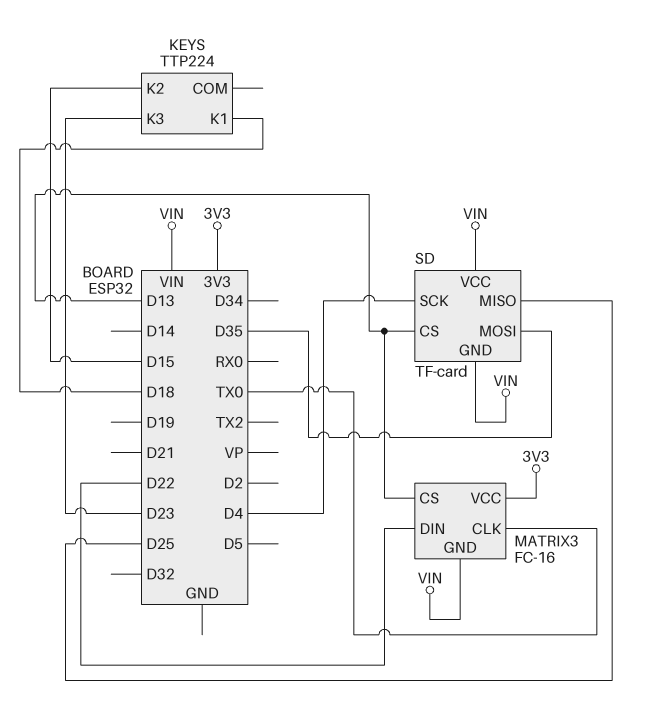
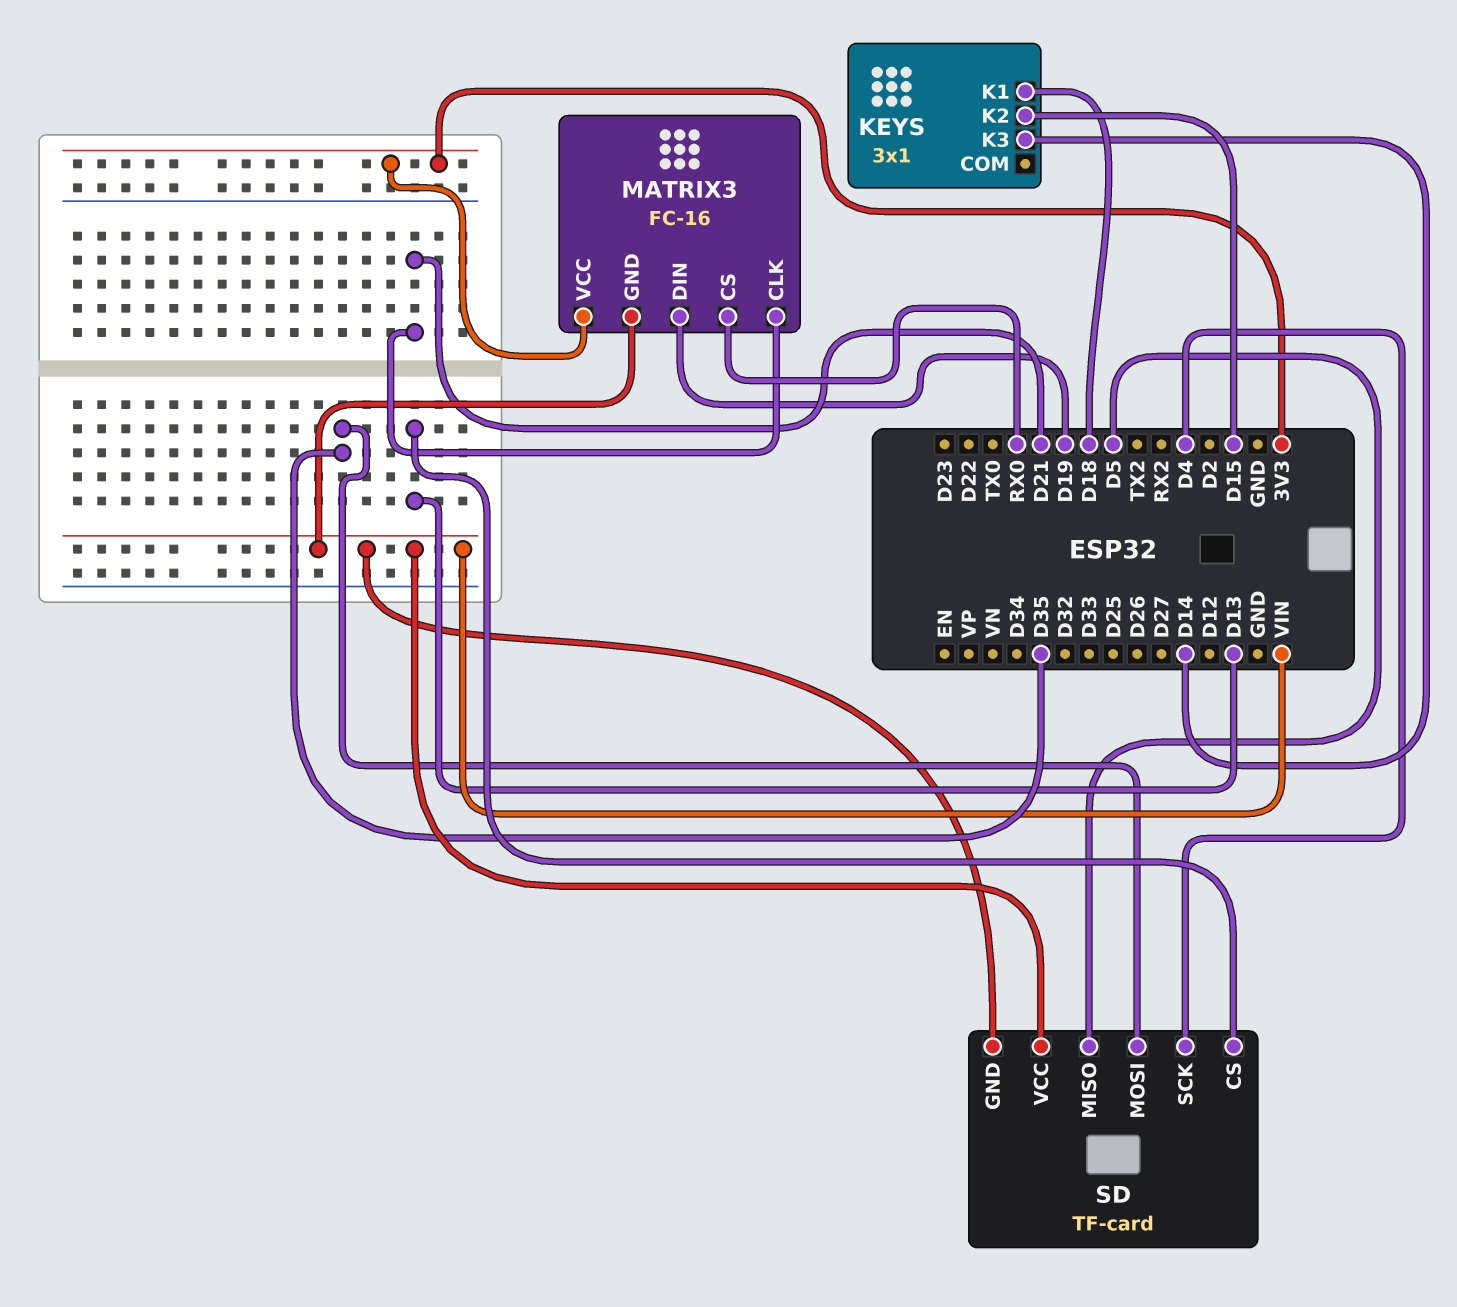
KEYS: TTP224 -> 3x1
KEYS pin K3: D23 -> D14
MATRIX3 pin CLK: TX0 -> D21
MATRIX3 pin CS: D13 -> RX0
MATRIX3 pin DIN: D22 -> D19
SD pin MISO: D25 -> D5

